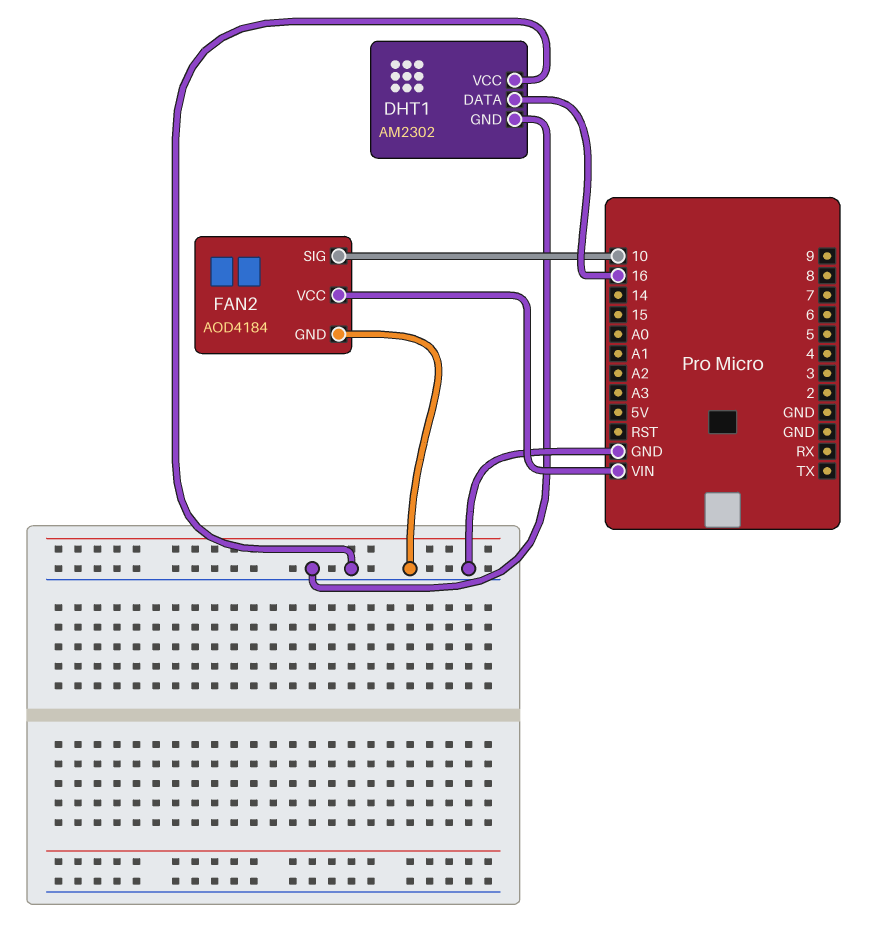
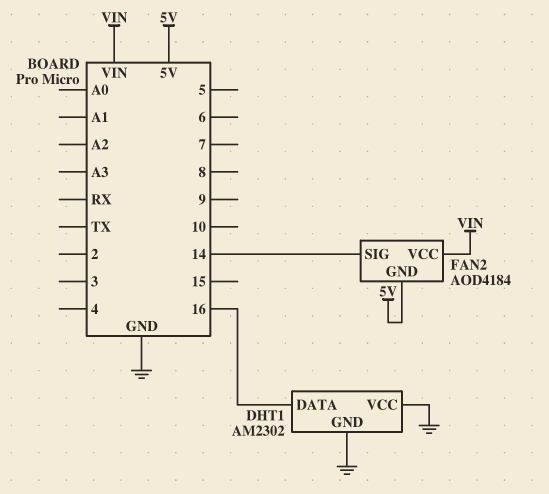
FAN2 pin GND: GND -> 5V
FAN2 pin SIG: 10 -> 14

